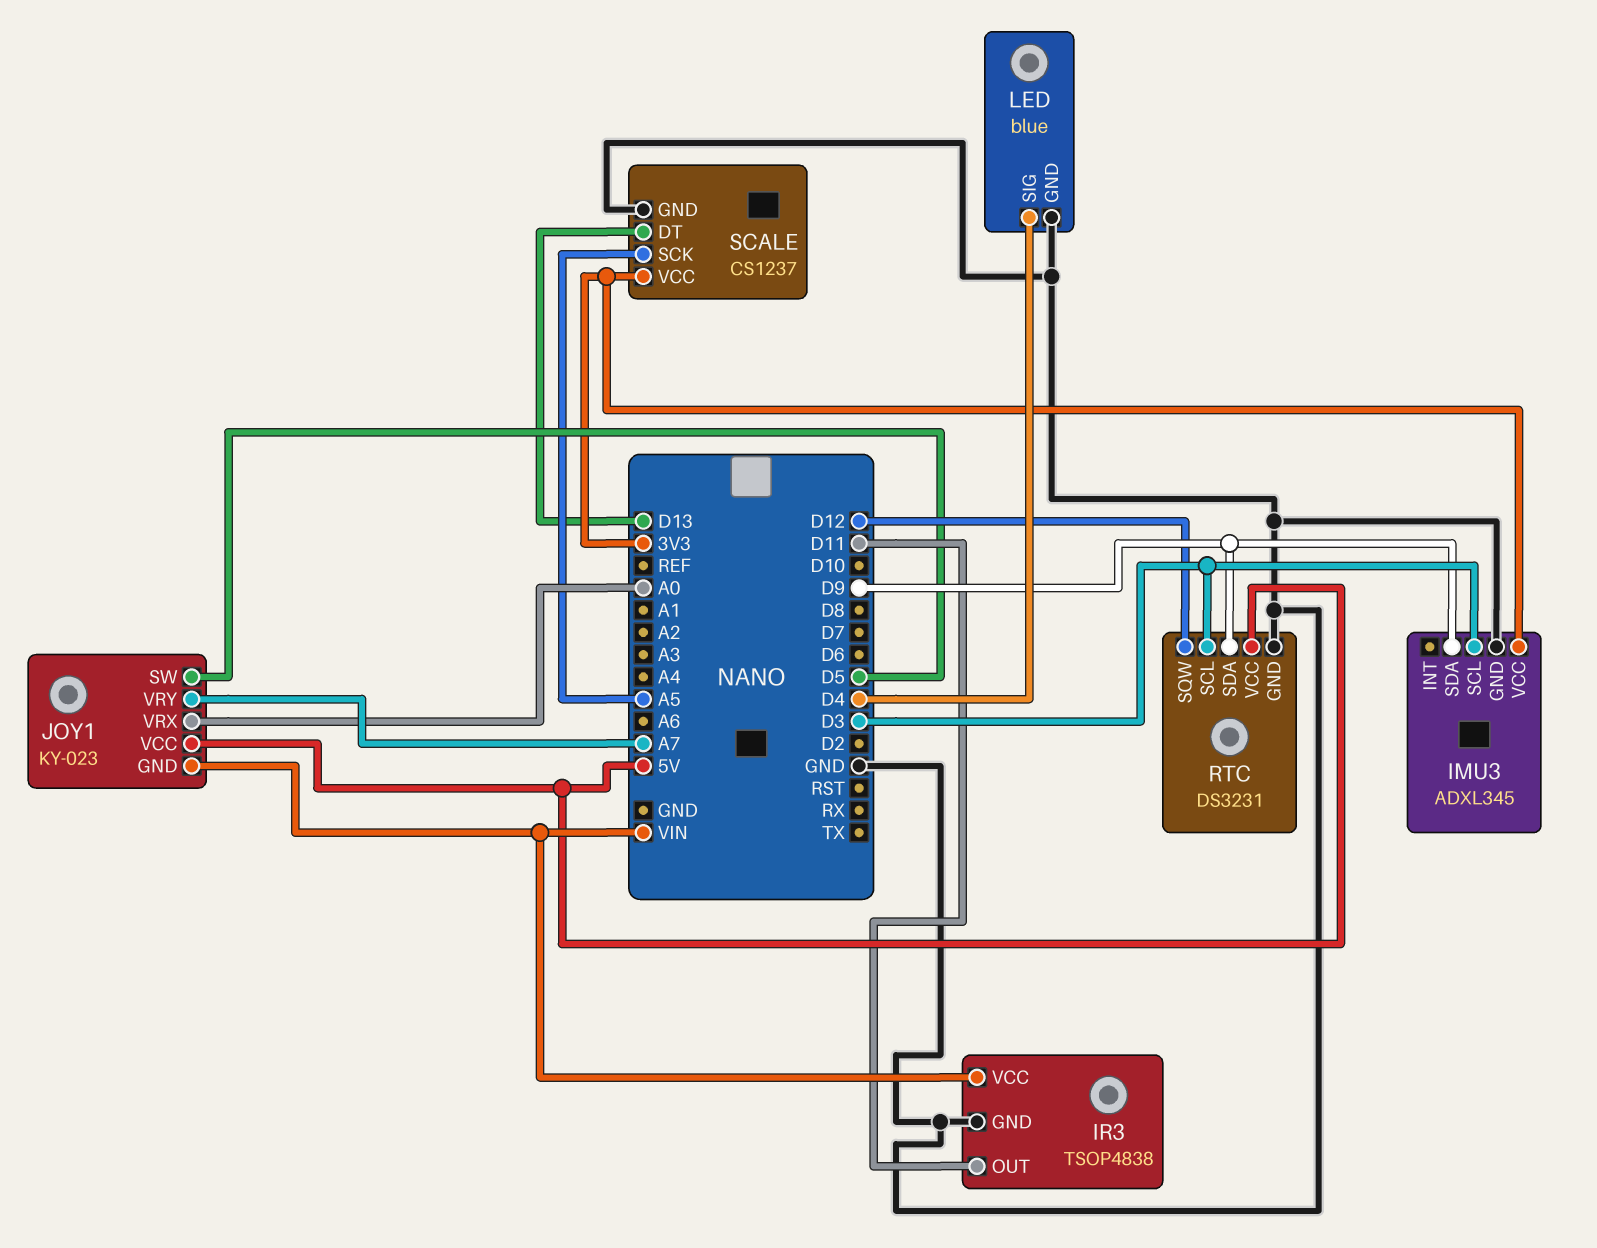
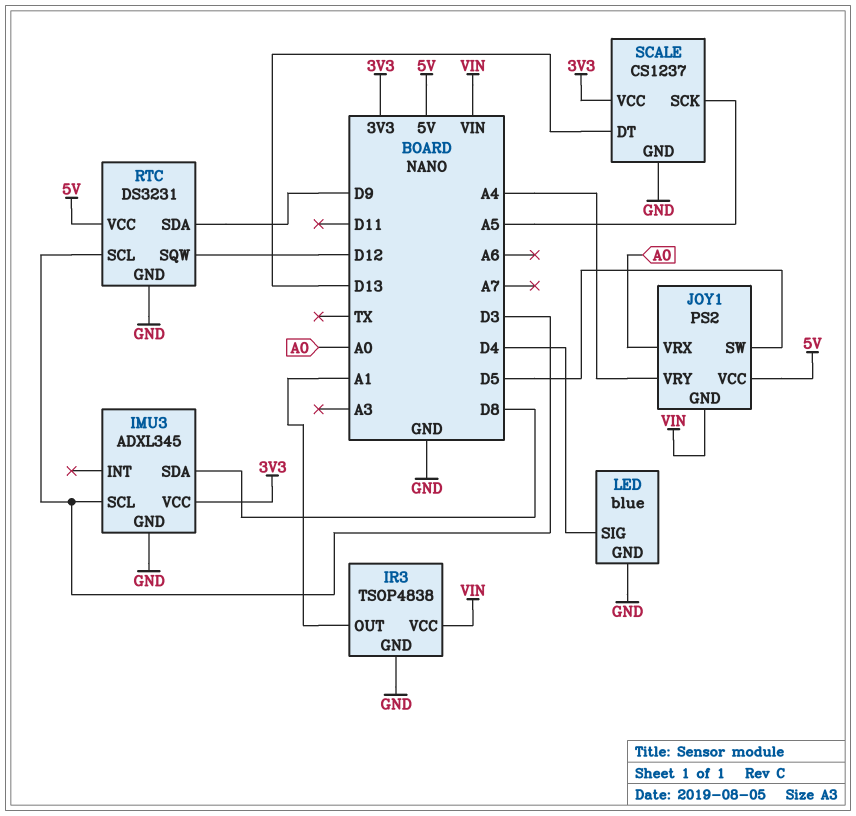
IMU3 pin SDA: D9 -> D8
IR3 pin OUT: D11 -> A1
JOY1: KY-023 -> PS2
JOY1 pin VRY: A7 -> A4

